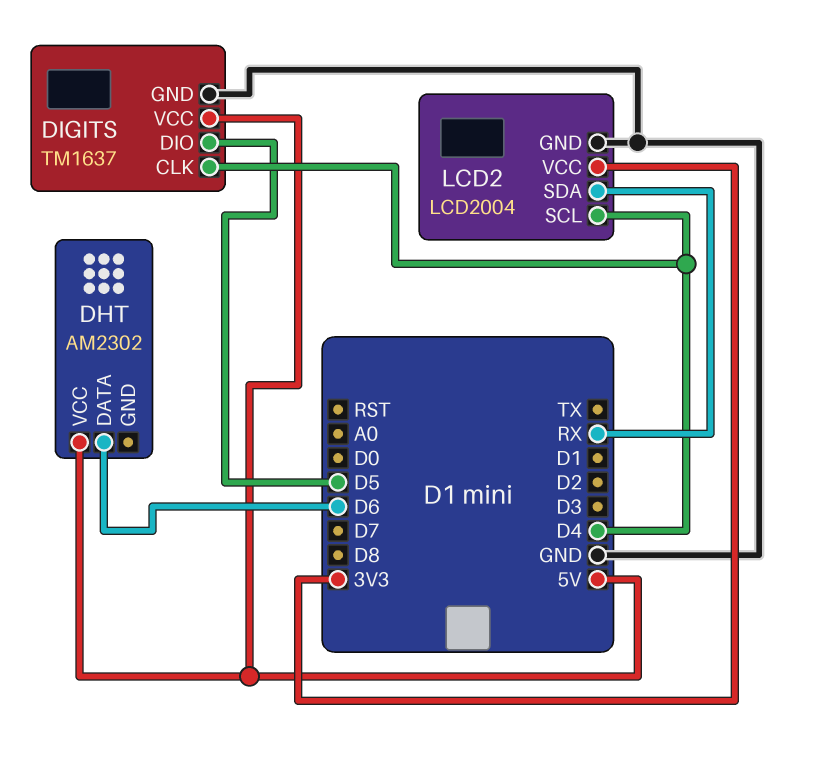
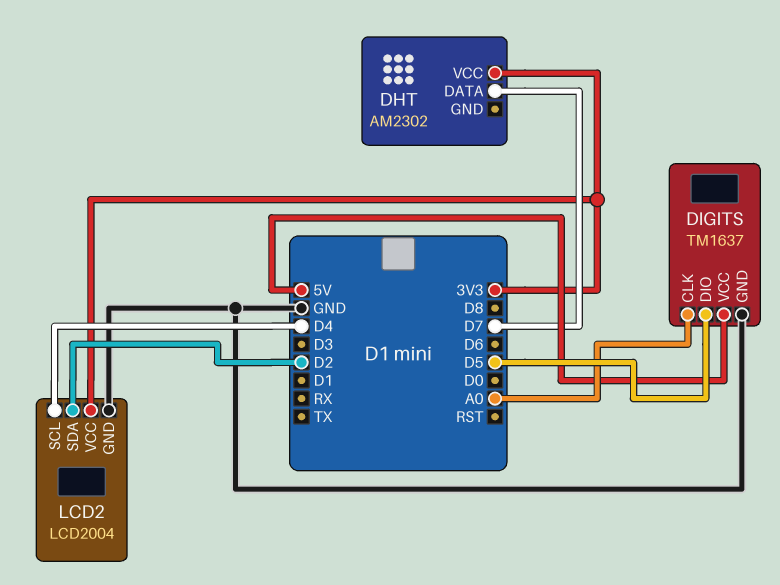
DHT pin DATA: D6 -> D7
DHT pin VCC: 5V -> 3V3
DIGITS pin CLK: D4 -> A0
LCD2 pin SDA: RX -> D2

